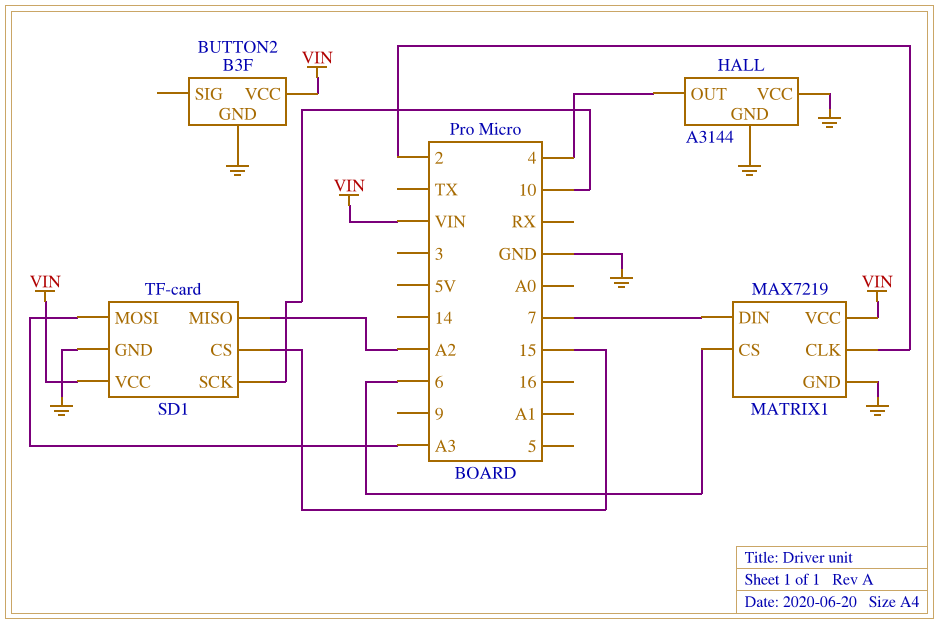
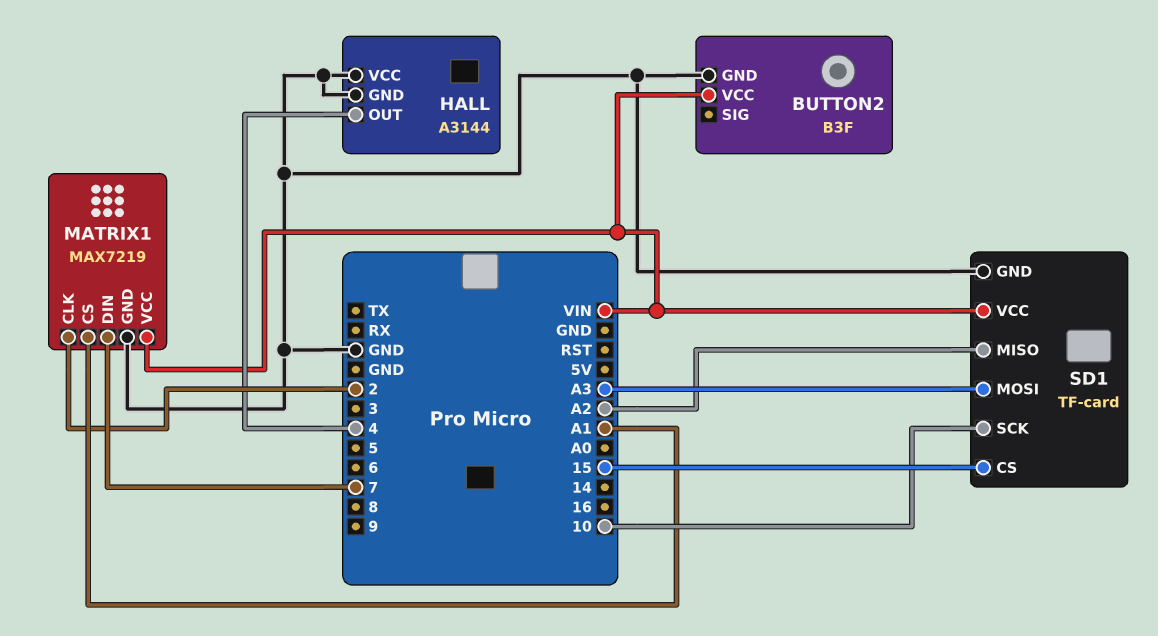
MATRIX1 pin CS: 6 -> A1

